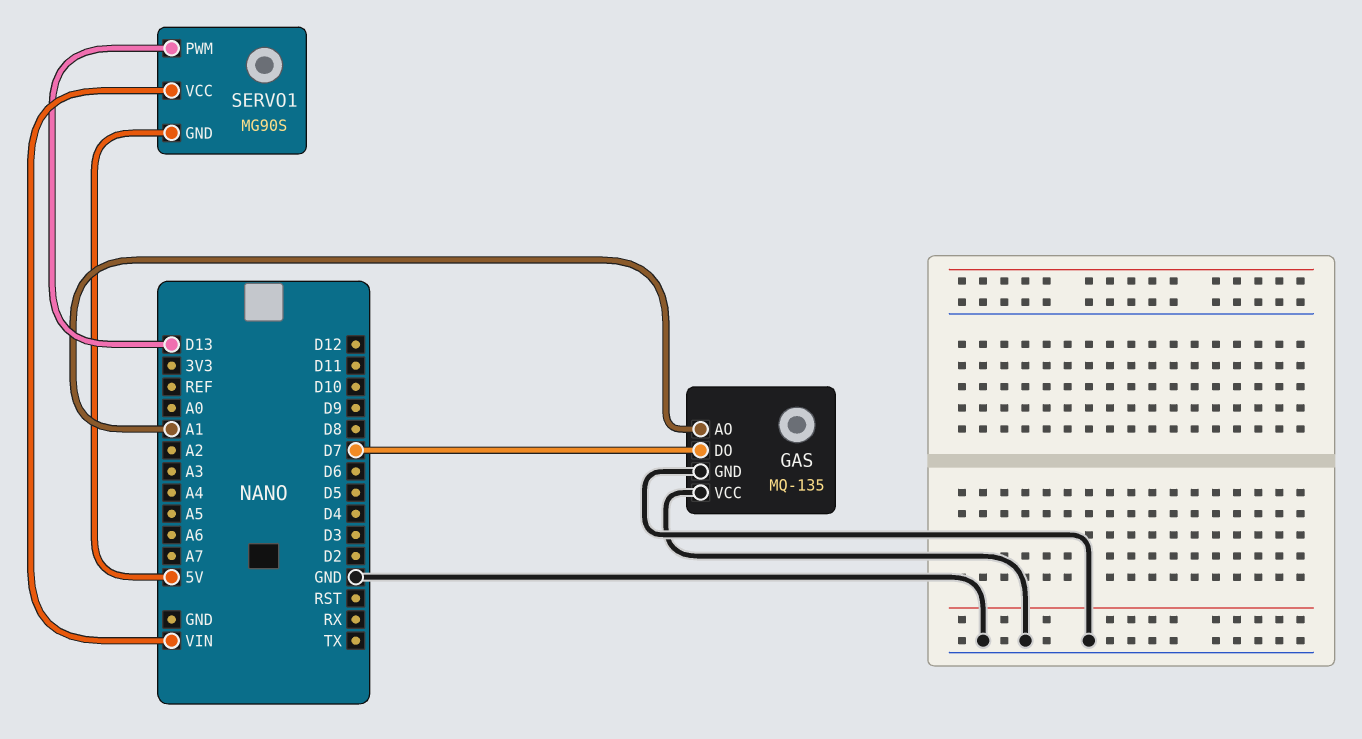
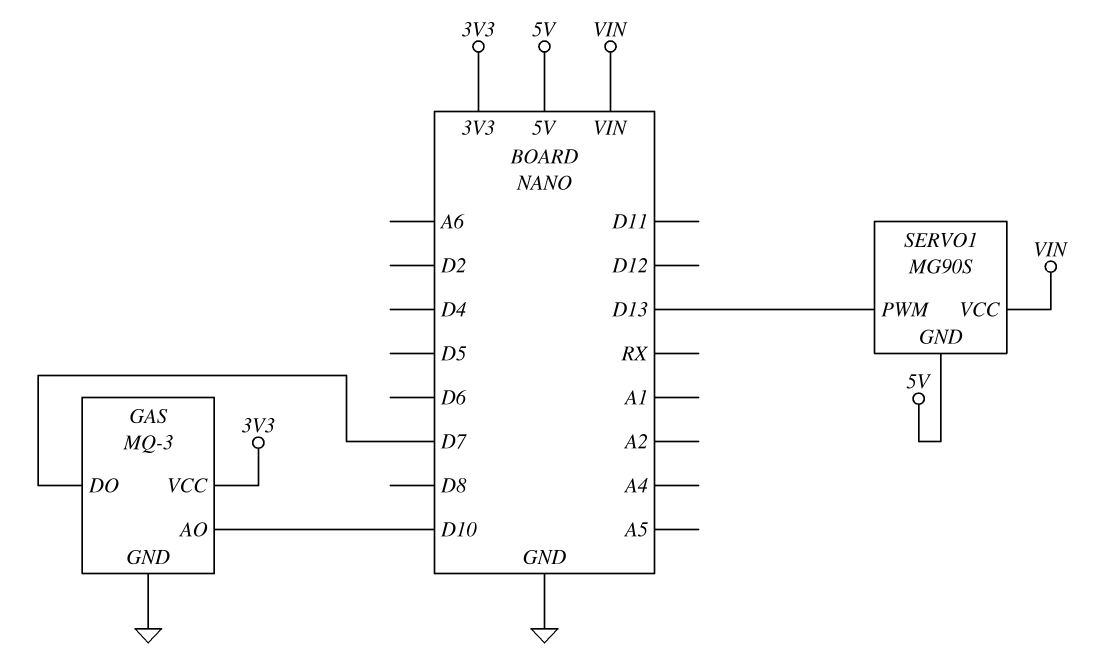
GAS: MQ-135 -> MQ-3
GAS pin AO: A1 -> D10
GAS pin VCC: GND -> 3V3

